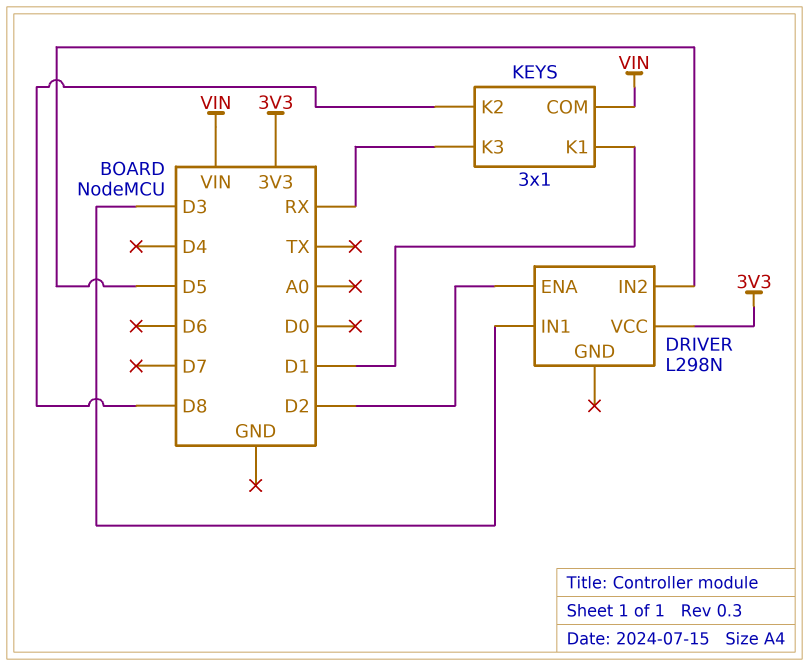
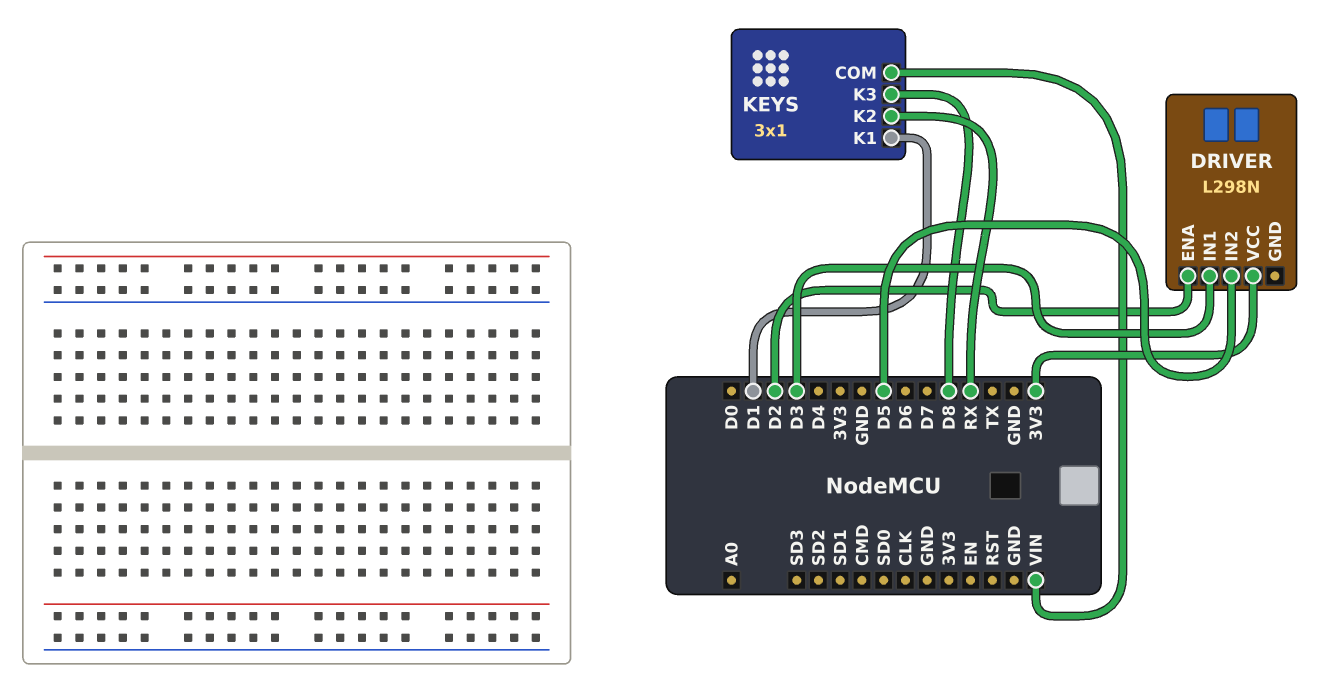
KEYS pin K2: D8 -> RX
KEYS pin K3: RX -> D8

